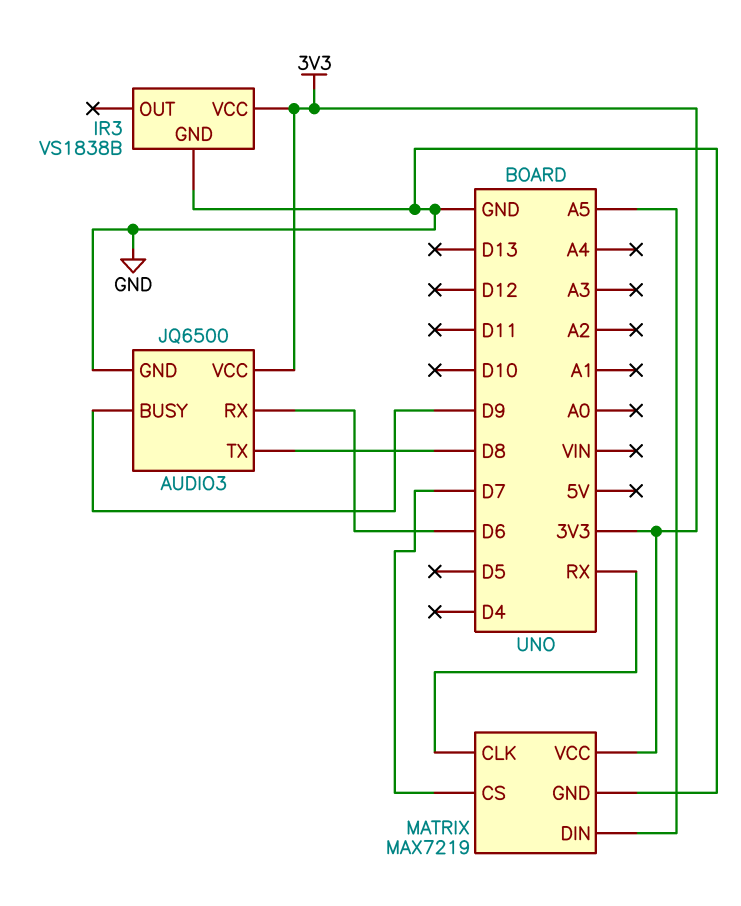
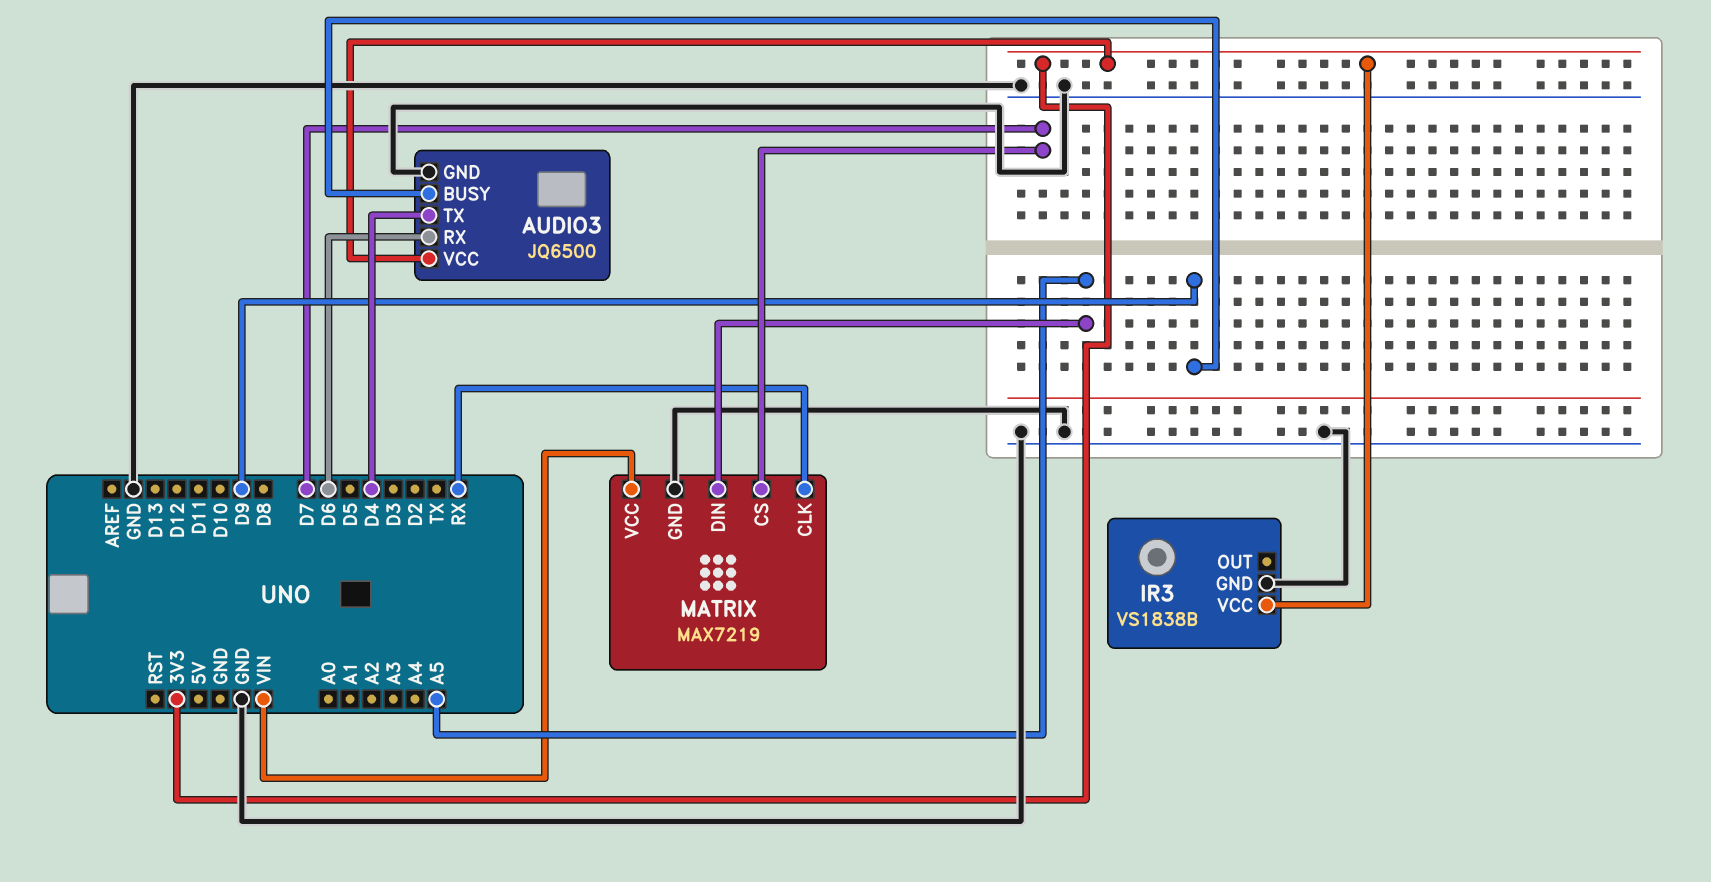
AUDIO3 pin TX: D8 -> D4
MATRIX pin VCC: 3V3 -> VIN

